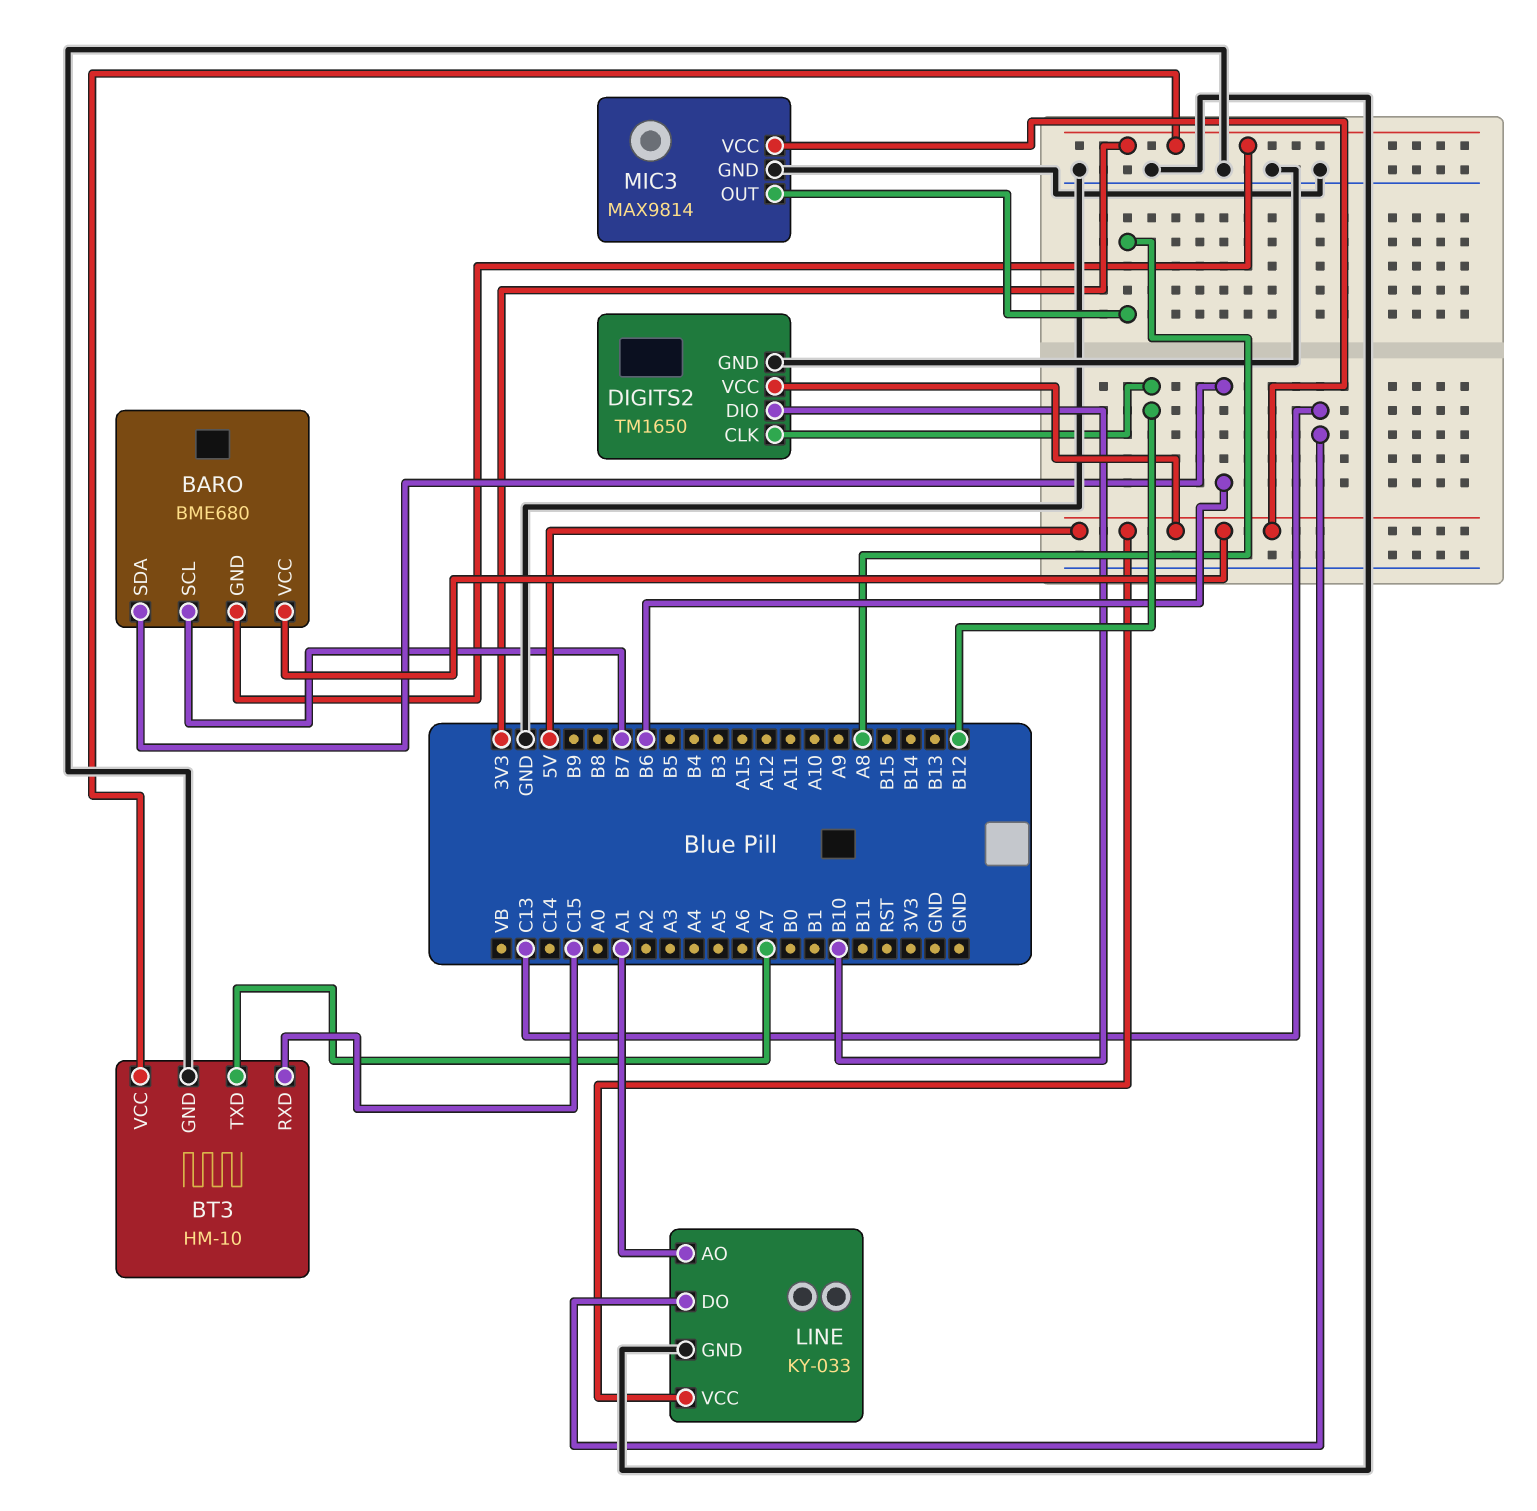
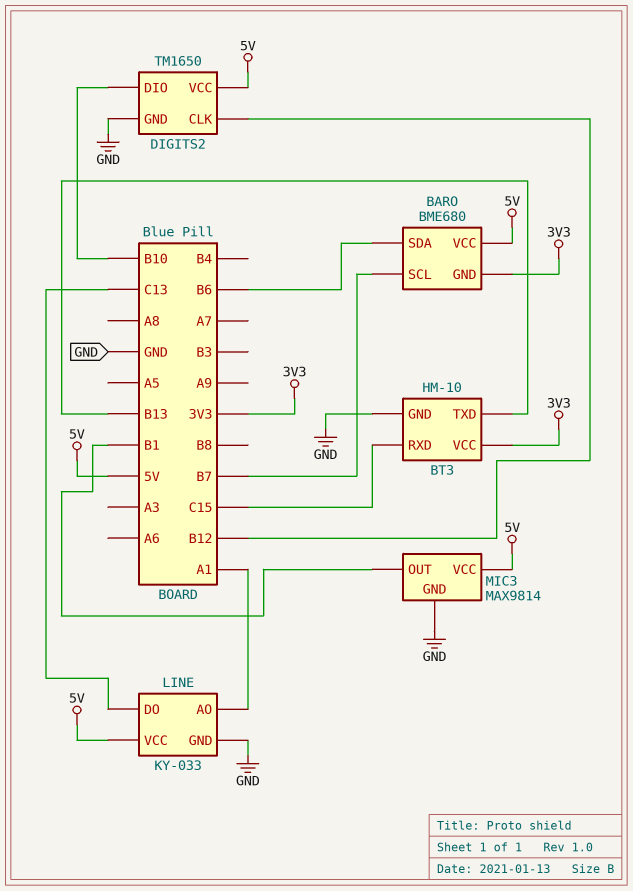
BT3 pin TXD: A7 -> B13
MIC3 pin OUT: A8 -> B1

